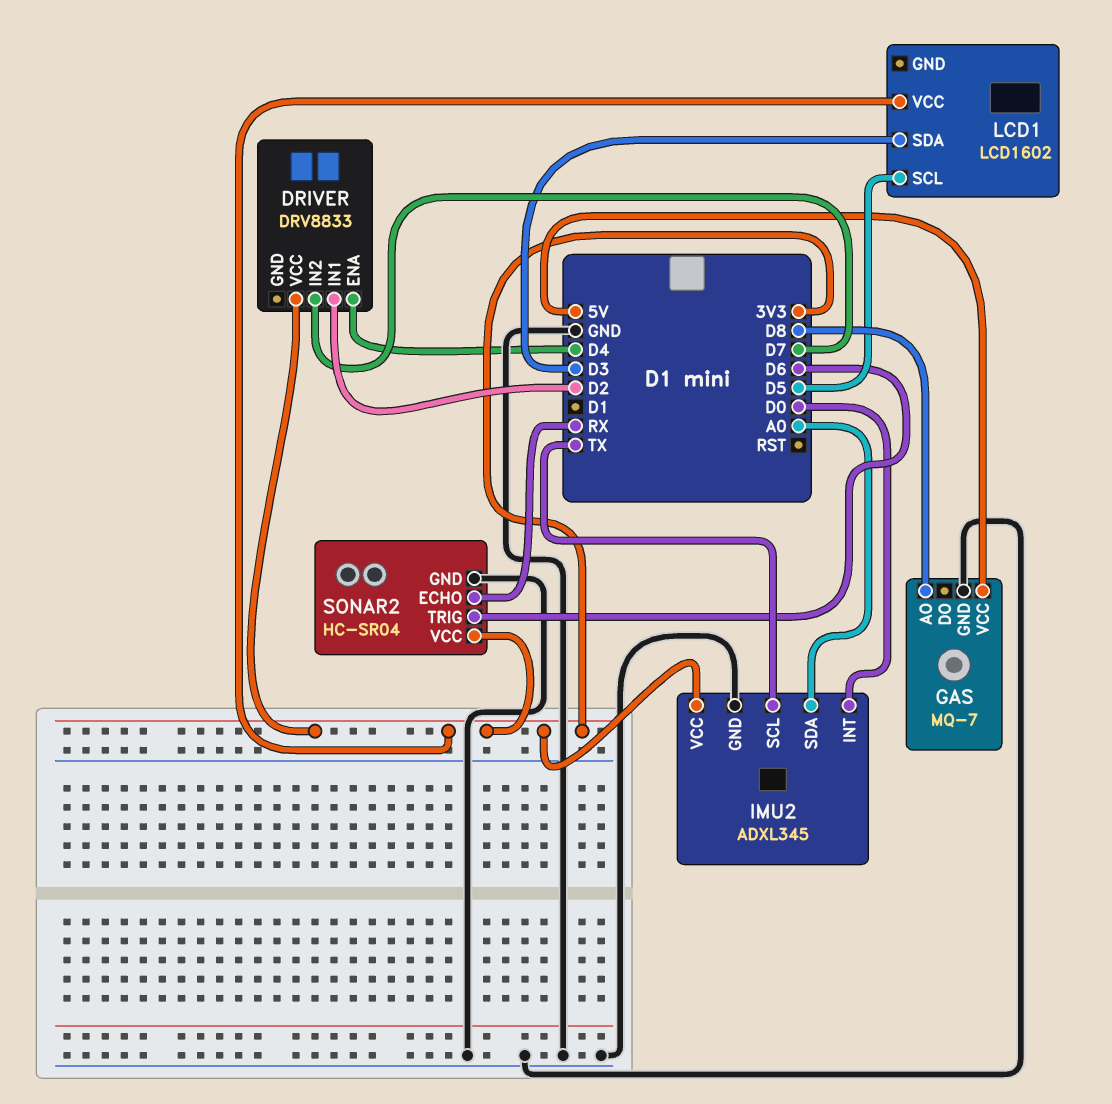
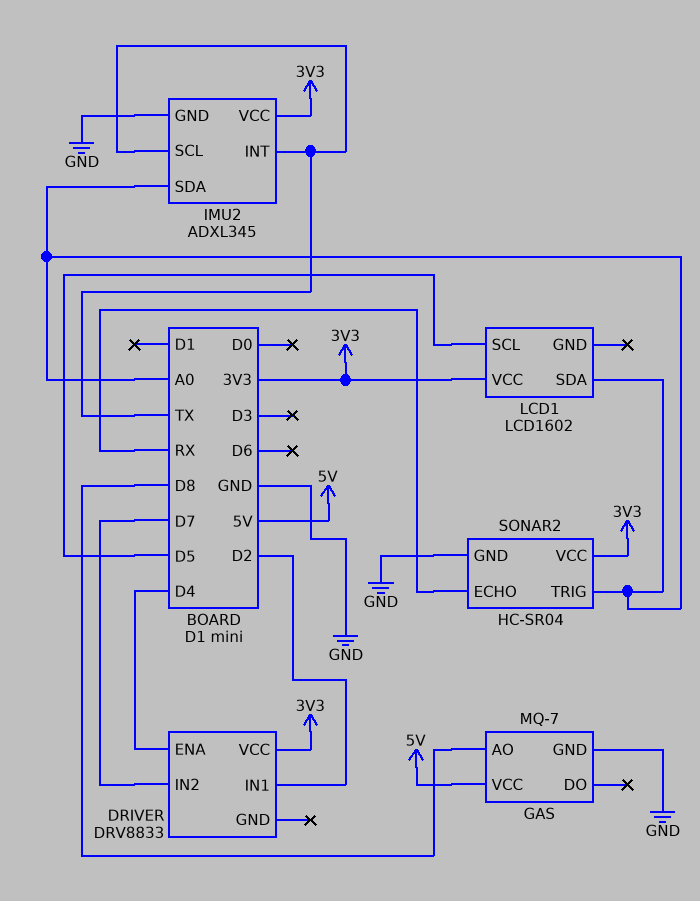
IMU2 pin INT: D0 -> TX
LCD1 pin SDA: D3 -> A0
SONAR2 pin TRIG: D6 -> A0

